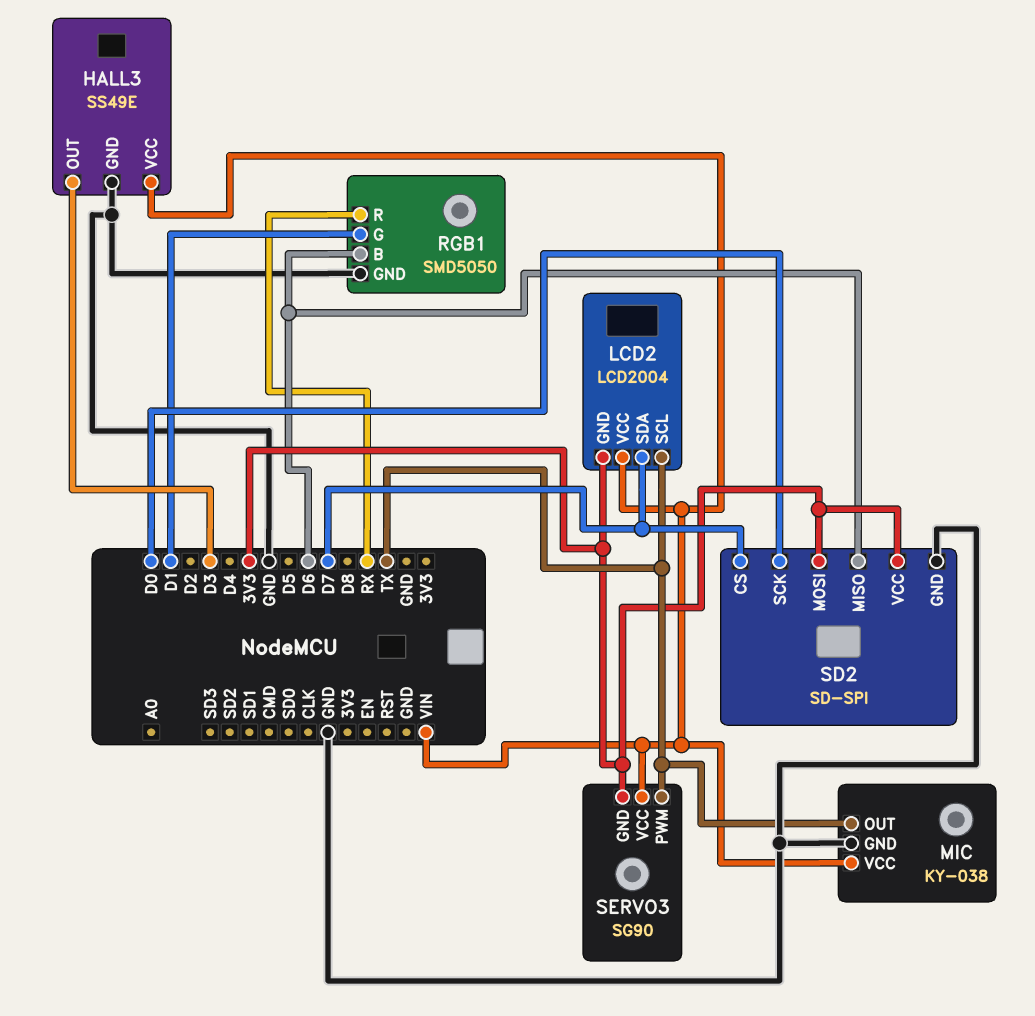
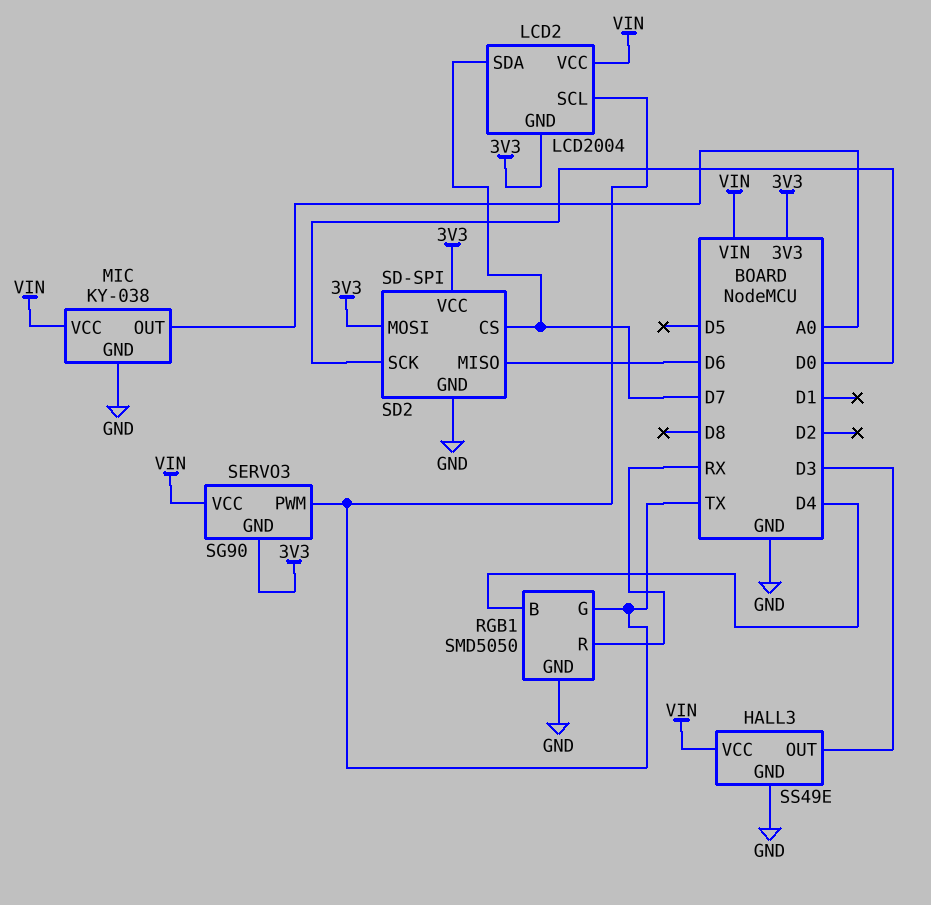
MIC pin OUT: TX -> A0
RGB1 pin B: D6 -> D4
RGB1 pin G: D1 -> TX

